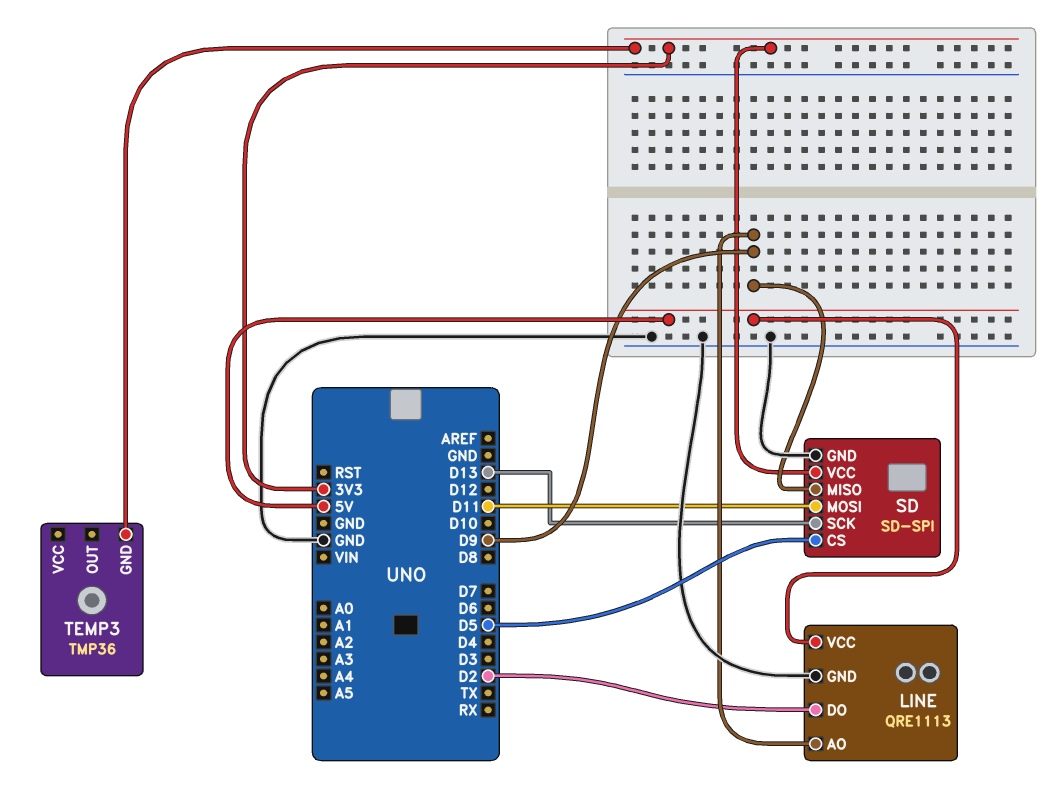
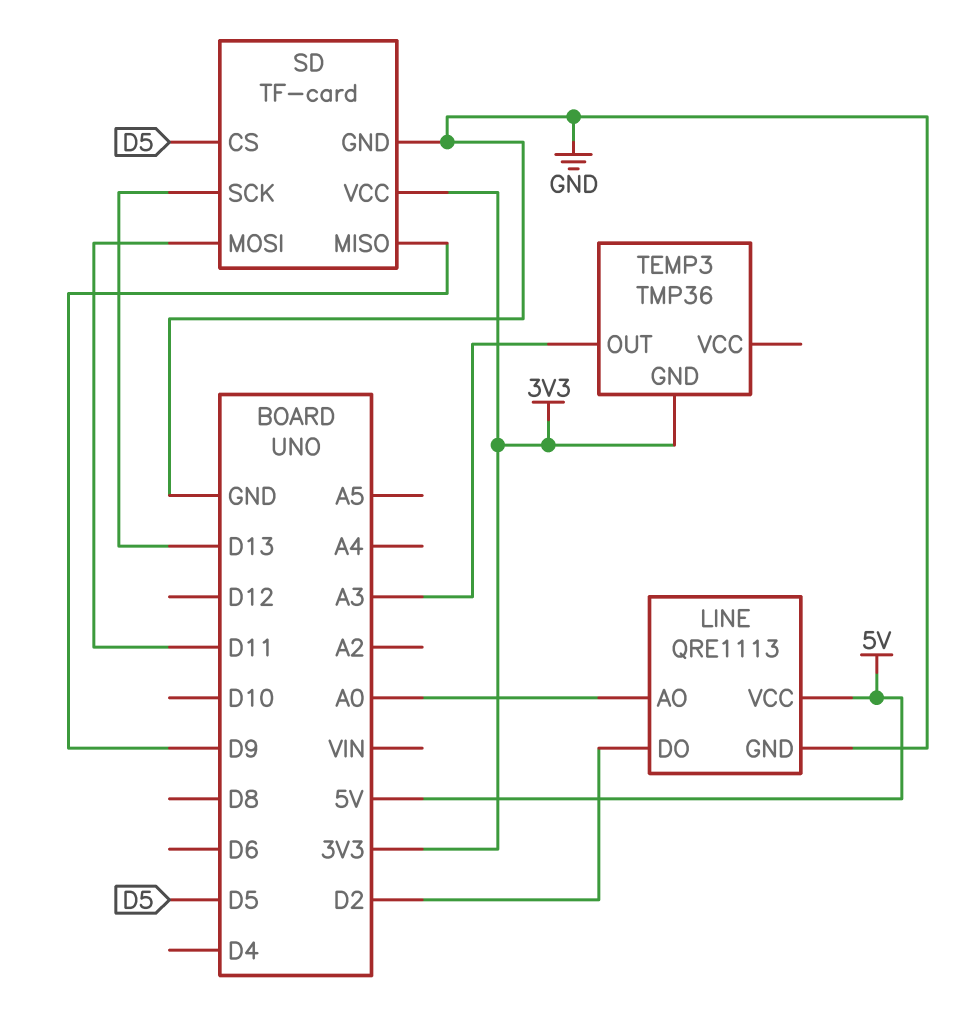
LINE pin AO: D9 -> A0
SD: SD-SPI -> TF-card
TEMP3 pin OUT: none -> A3

